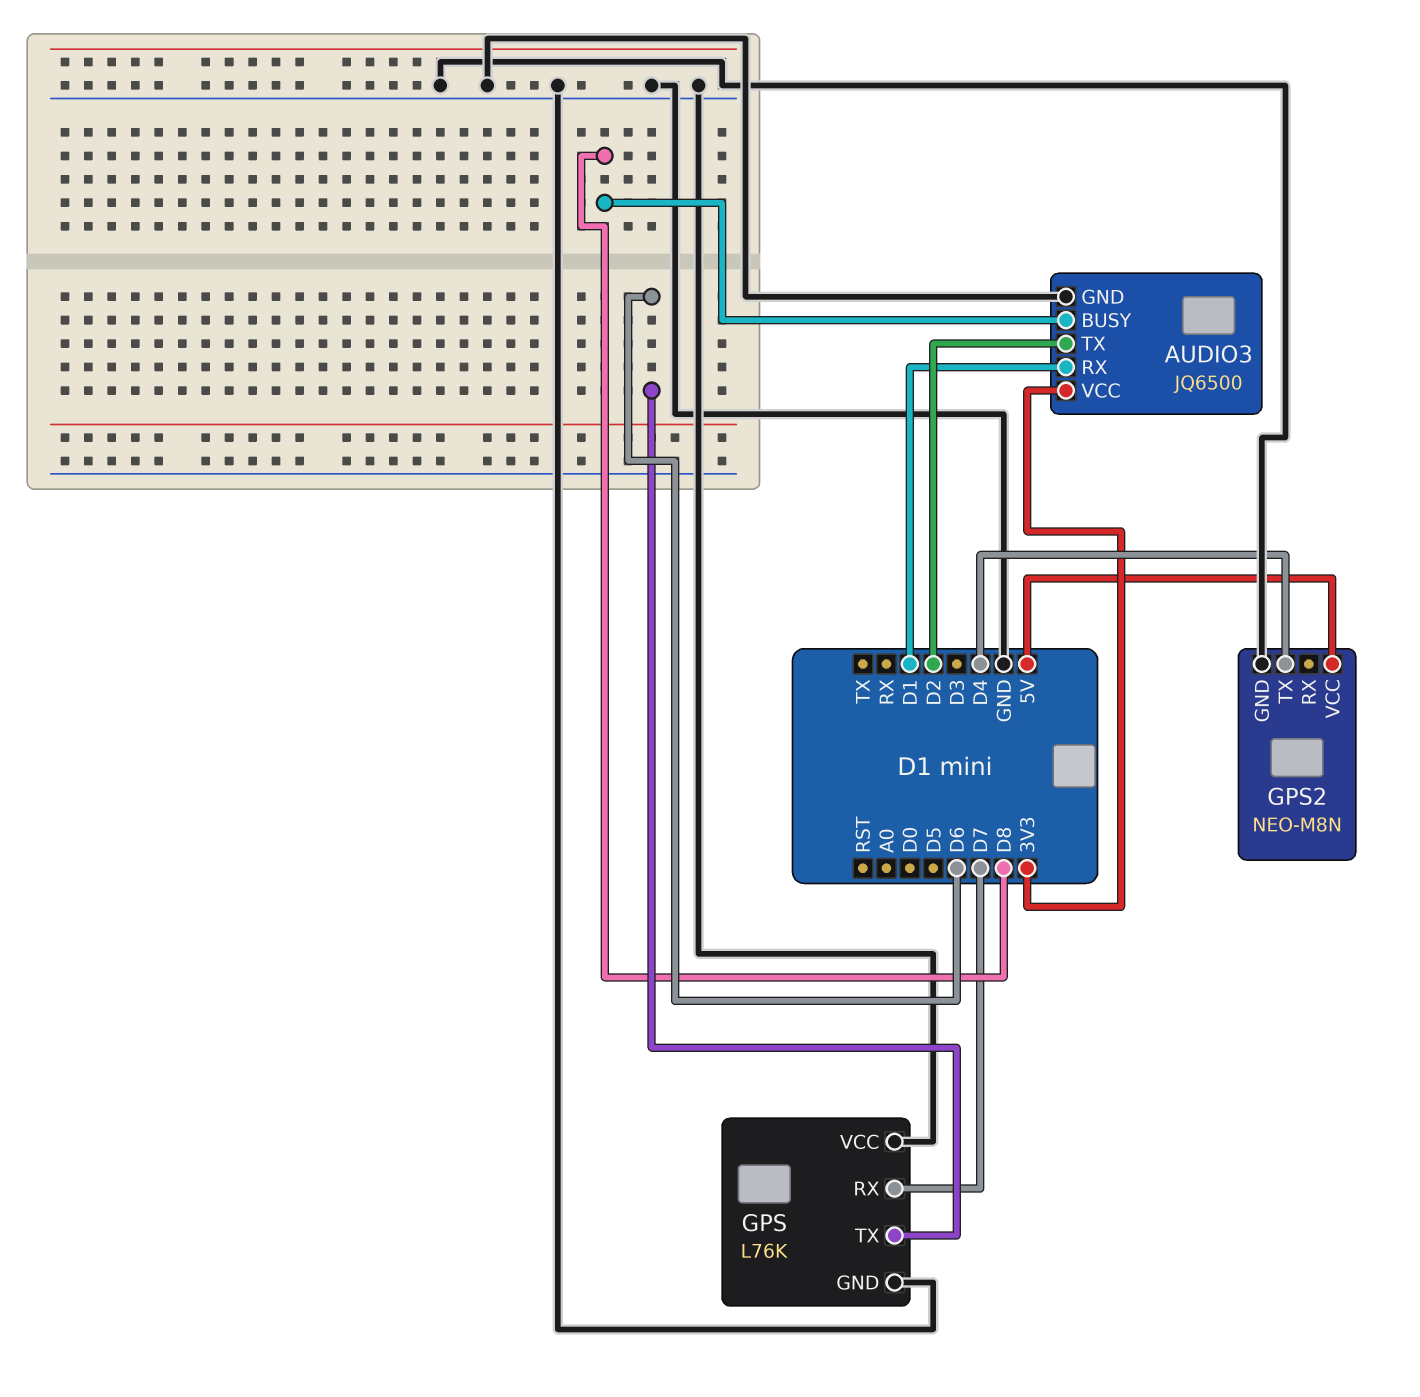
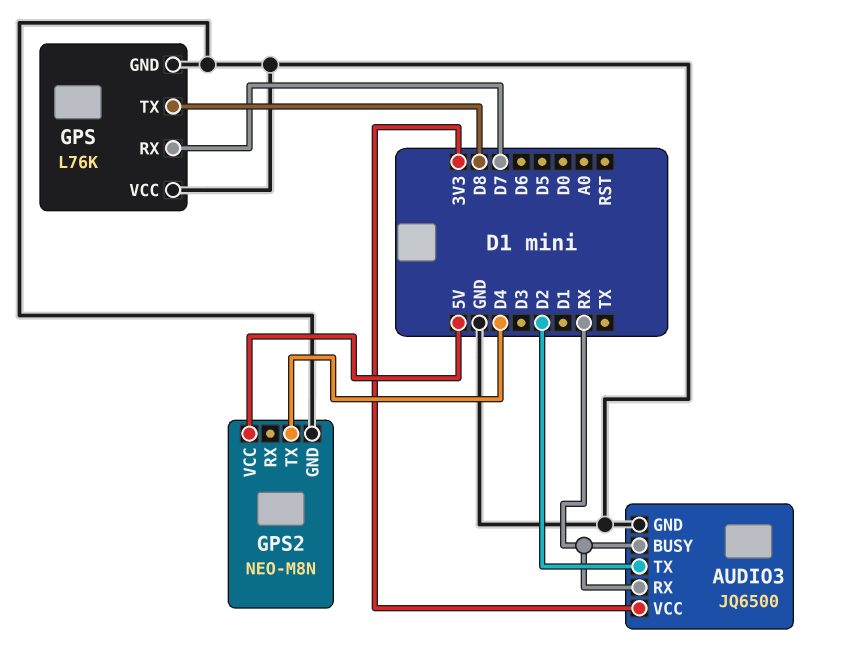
AUDIO3 pin BUSY: D8 -> RX
AUDIO3 pin RX: D1 -> RX
GPS pin TX: D6 -> D8

